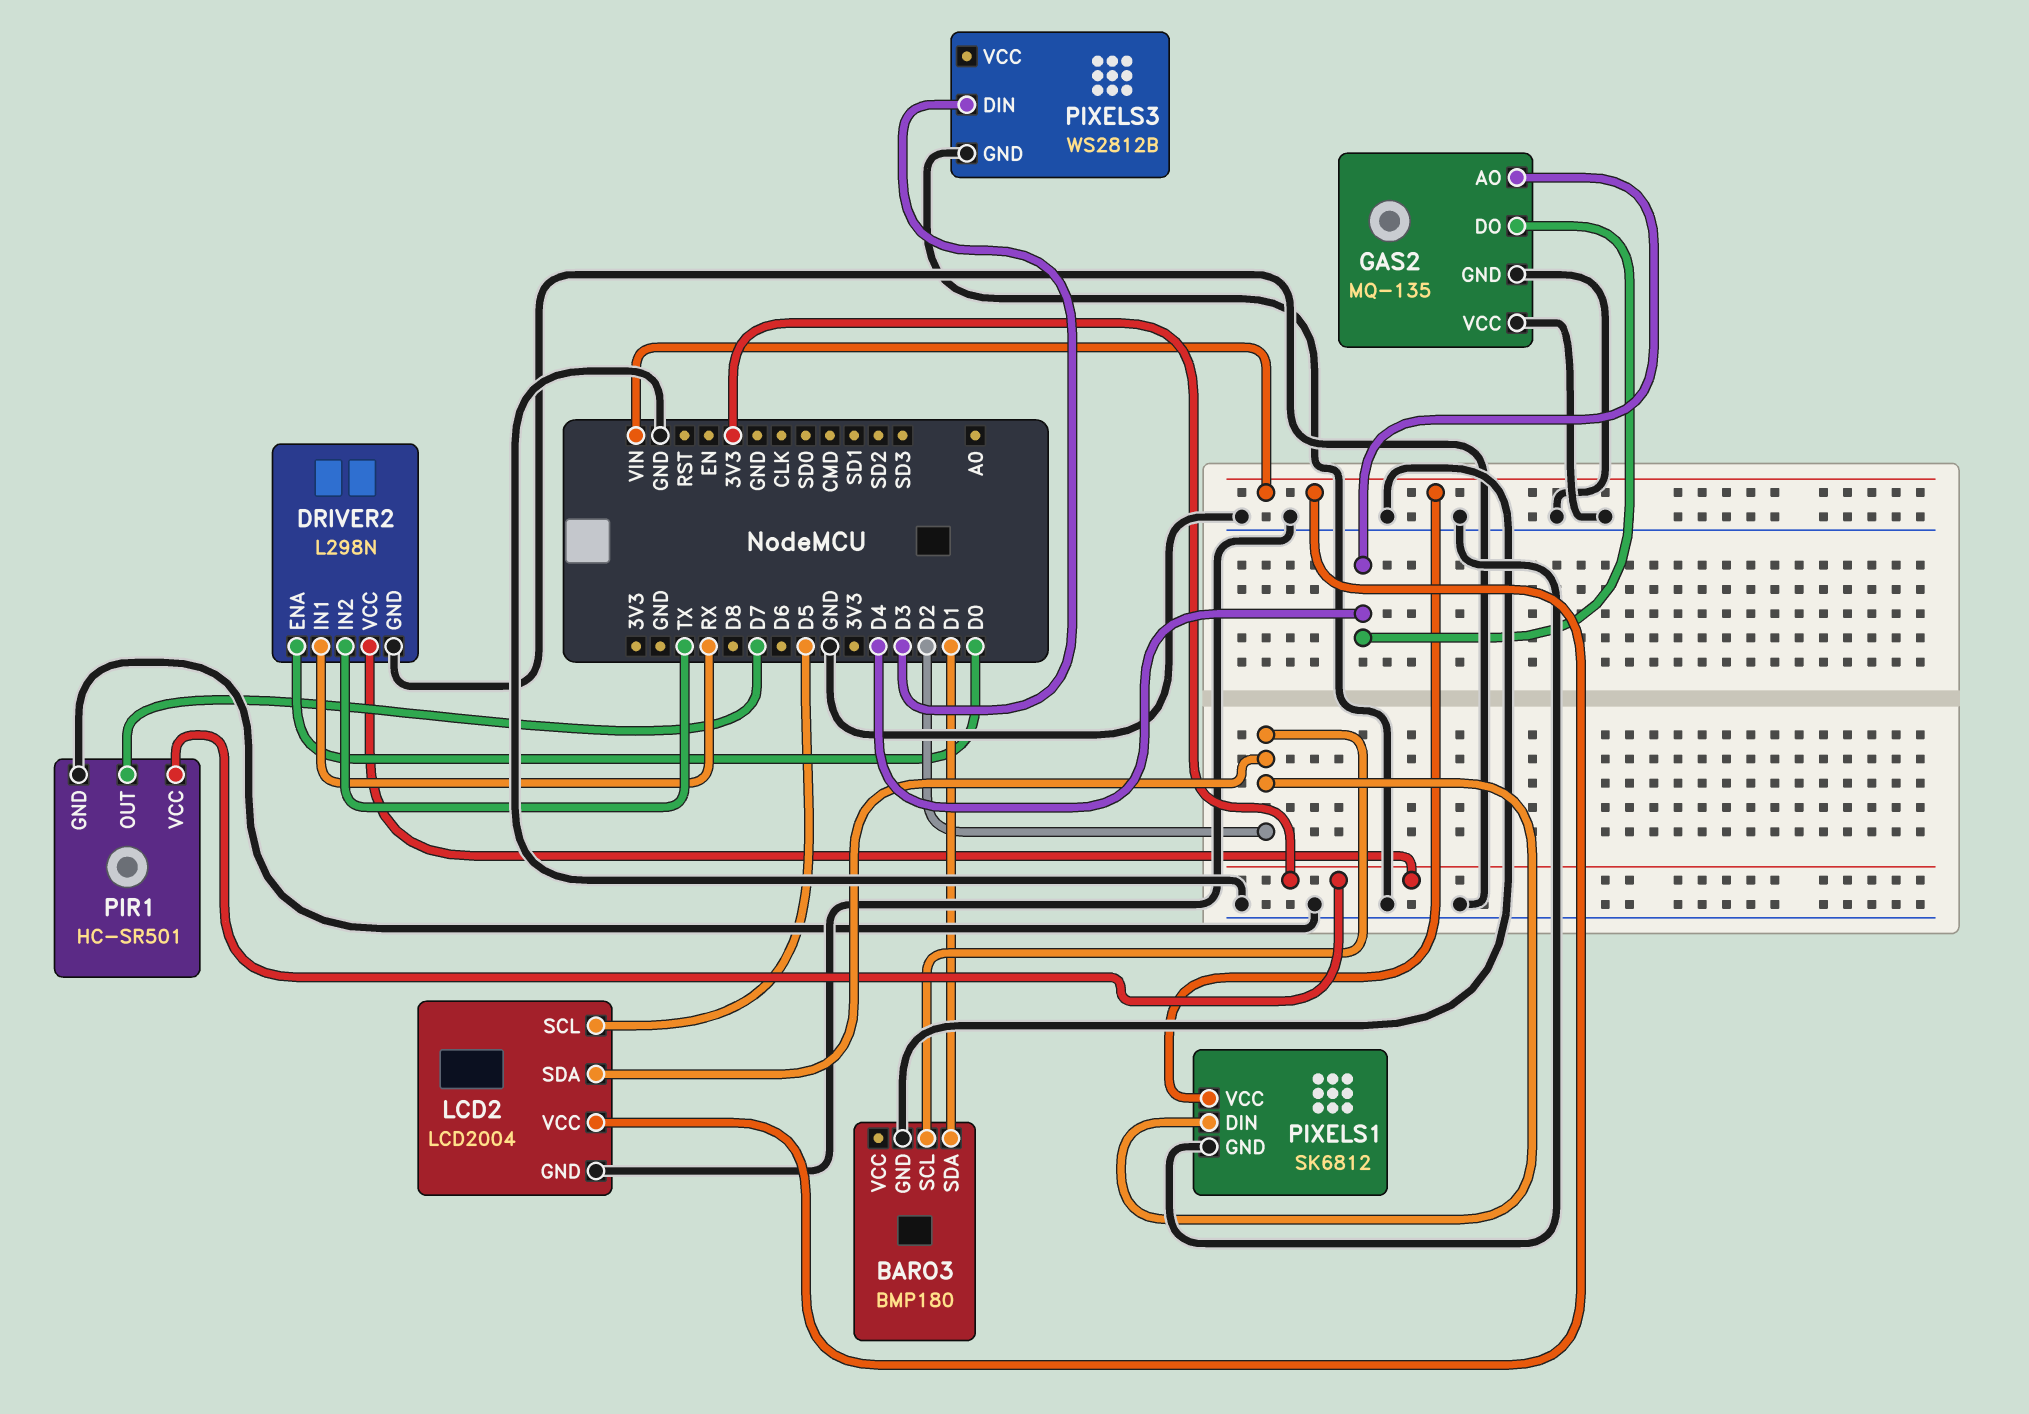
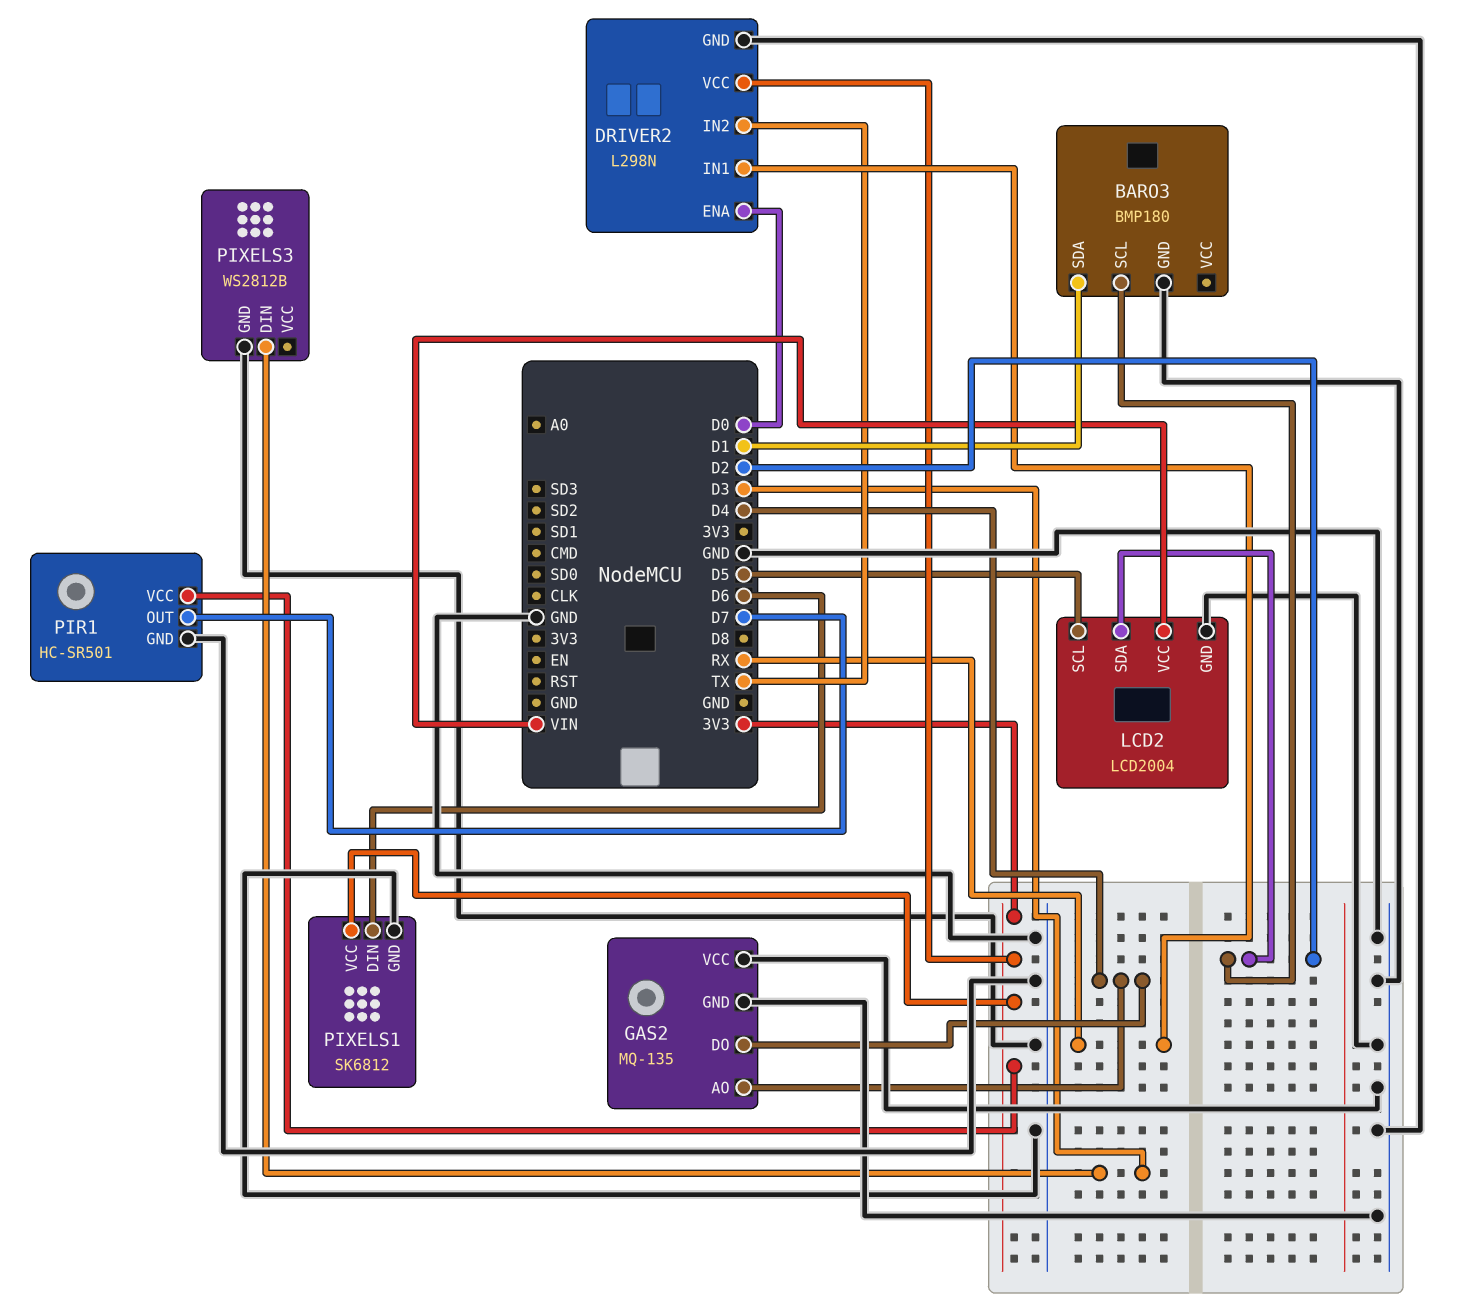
PIXELS1 pin DIN: D2 -> D6
PIXELS1 pin VCC: VIN -> 3V3

